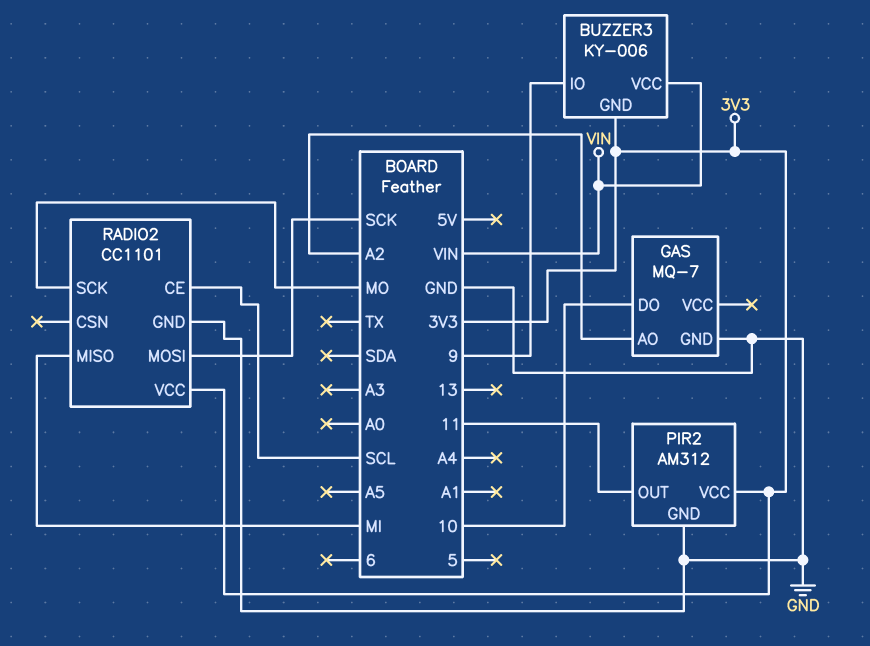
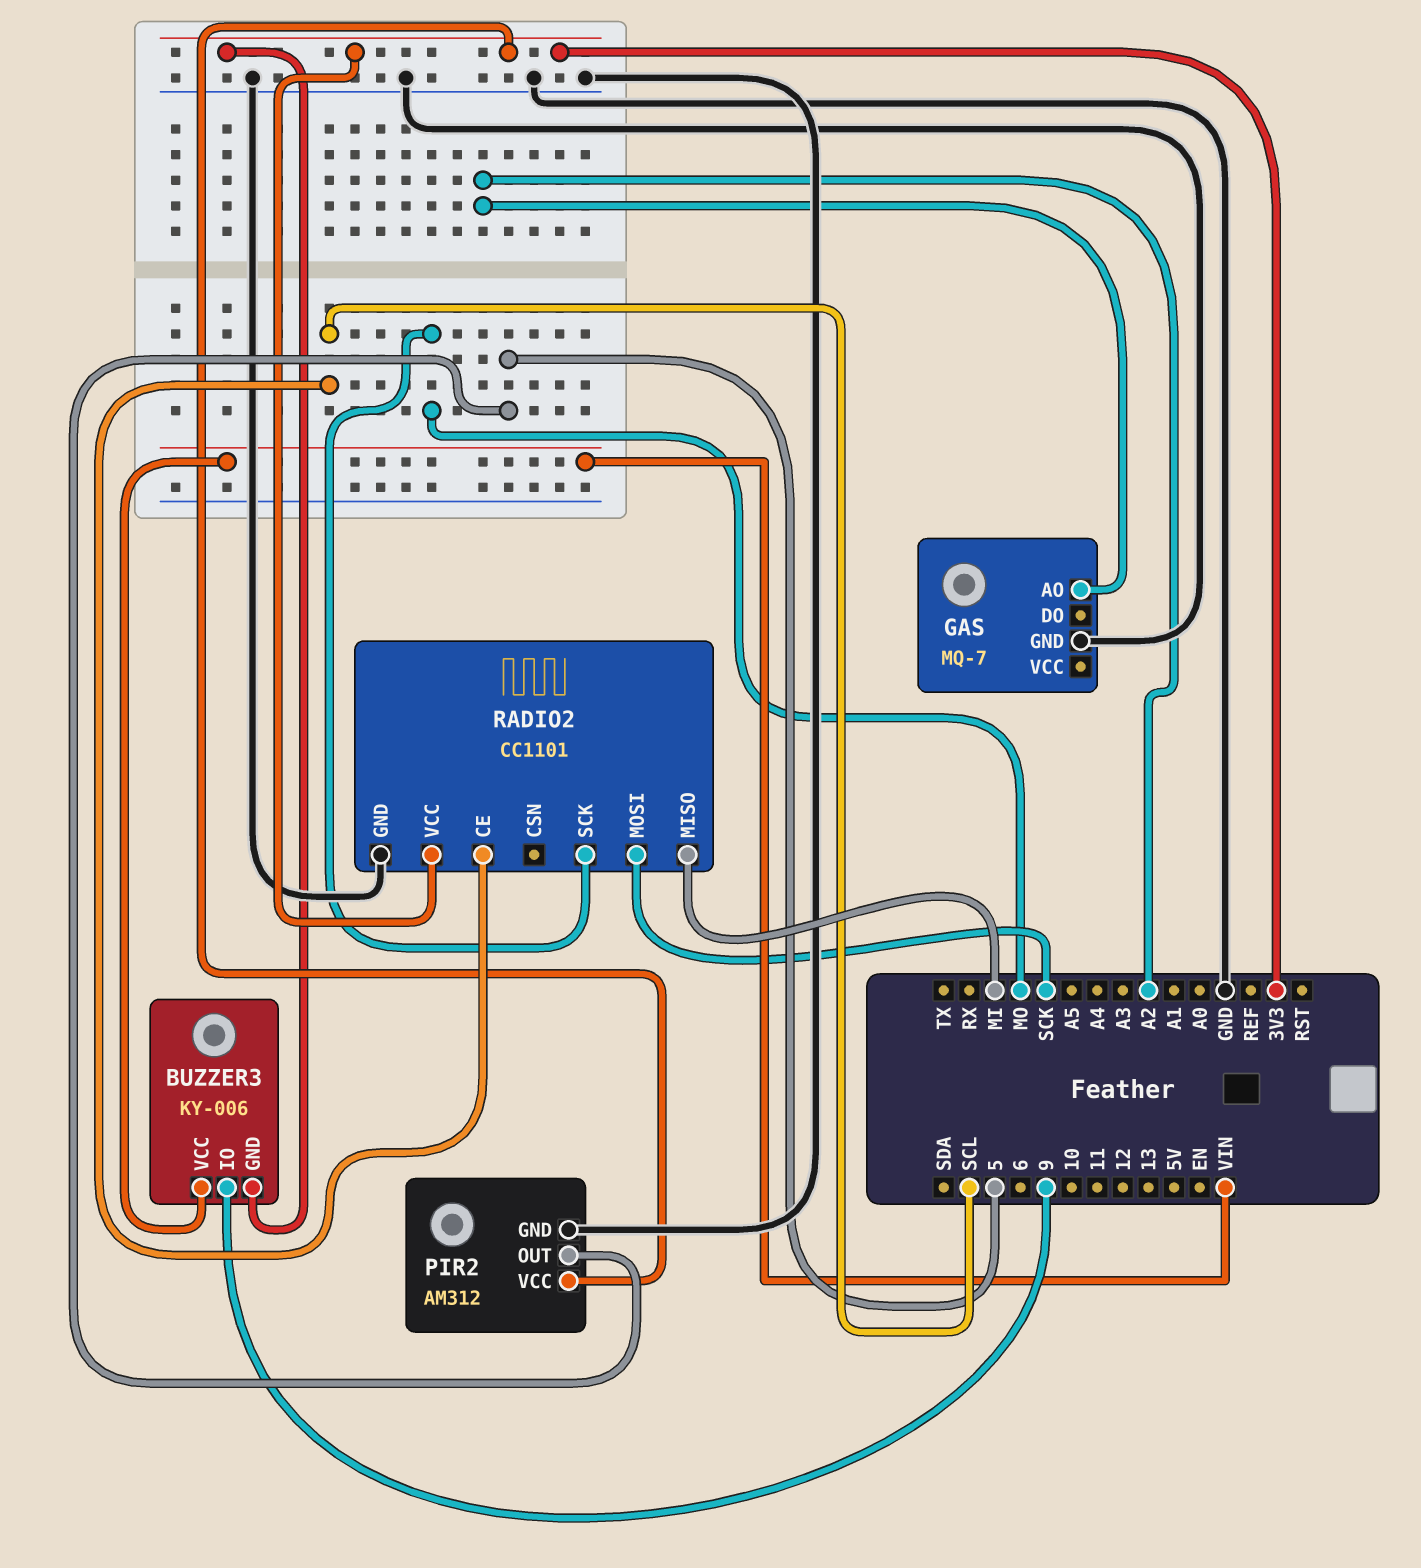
GAS pin DO: 10 -> none
PIR2 pin OUT: 11 -> 5

